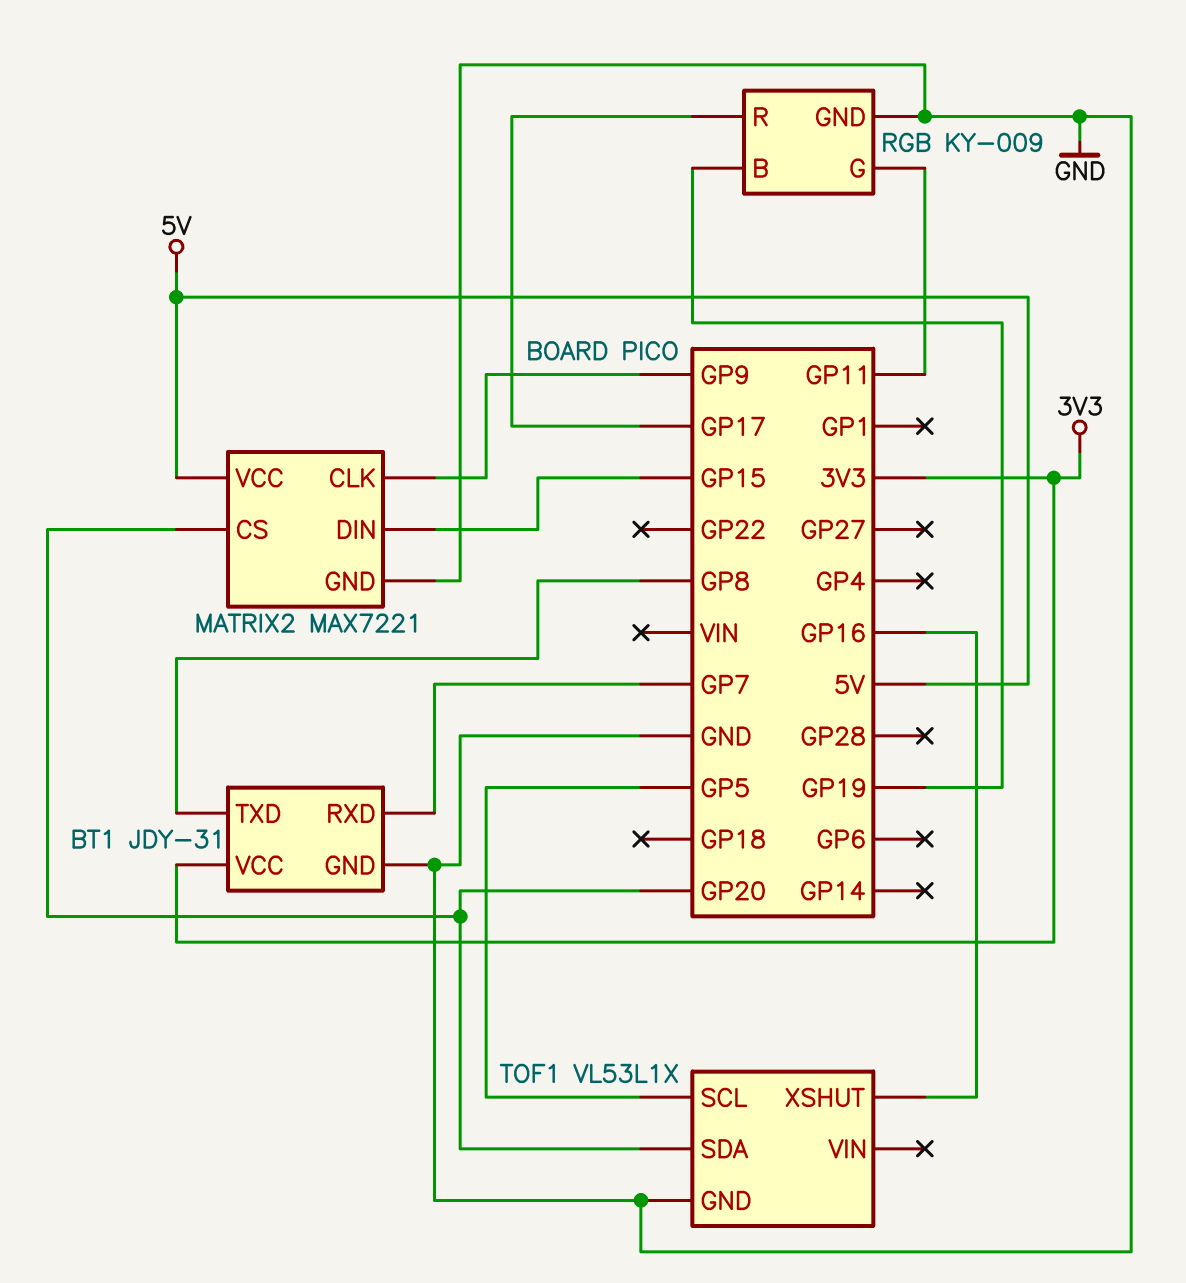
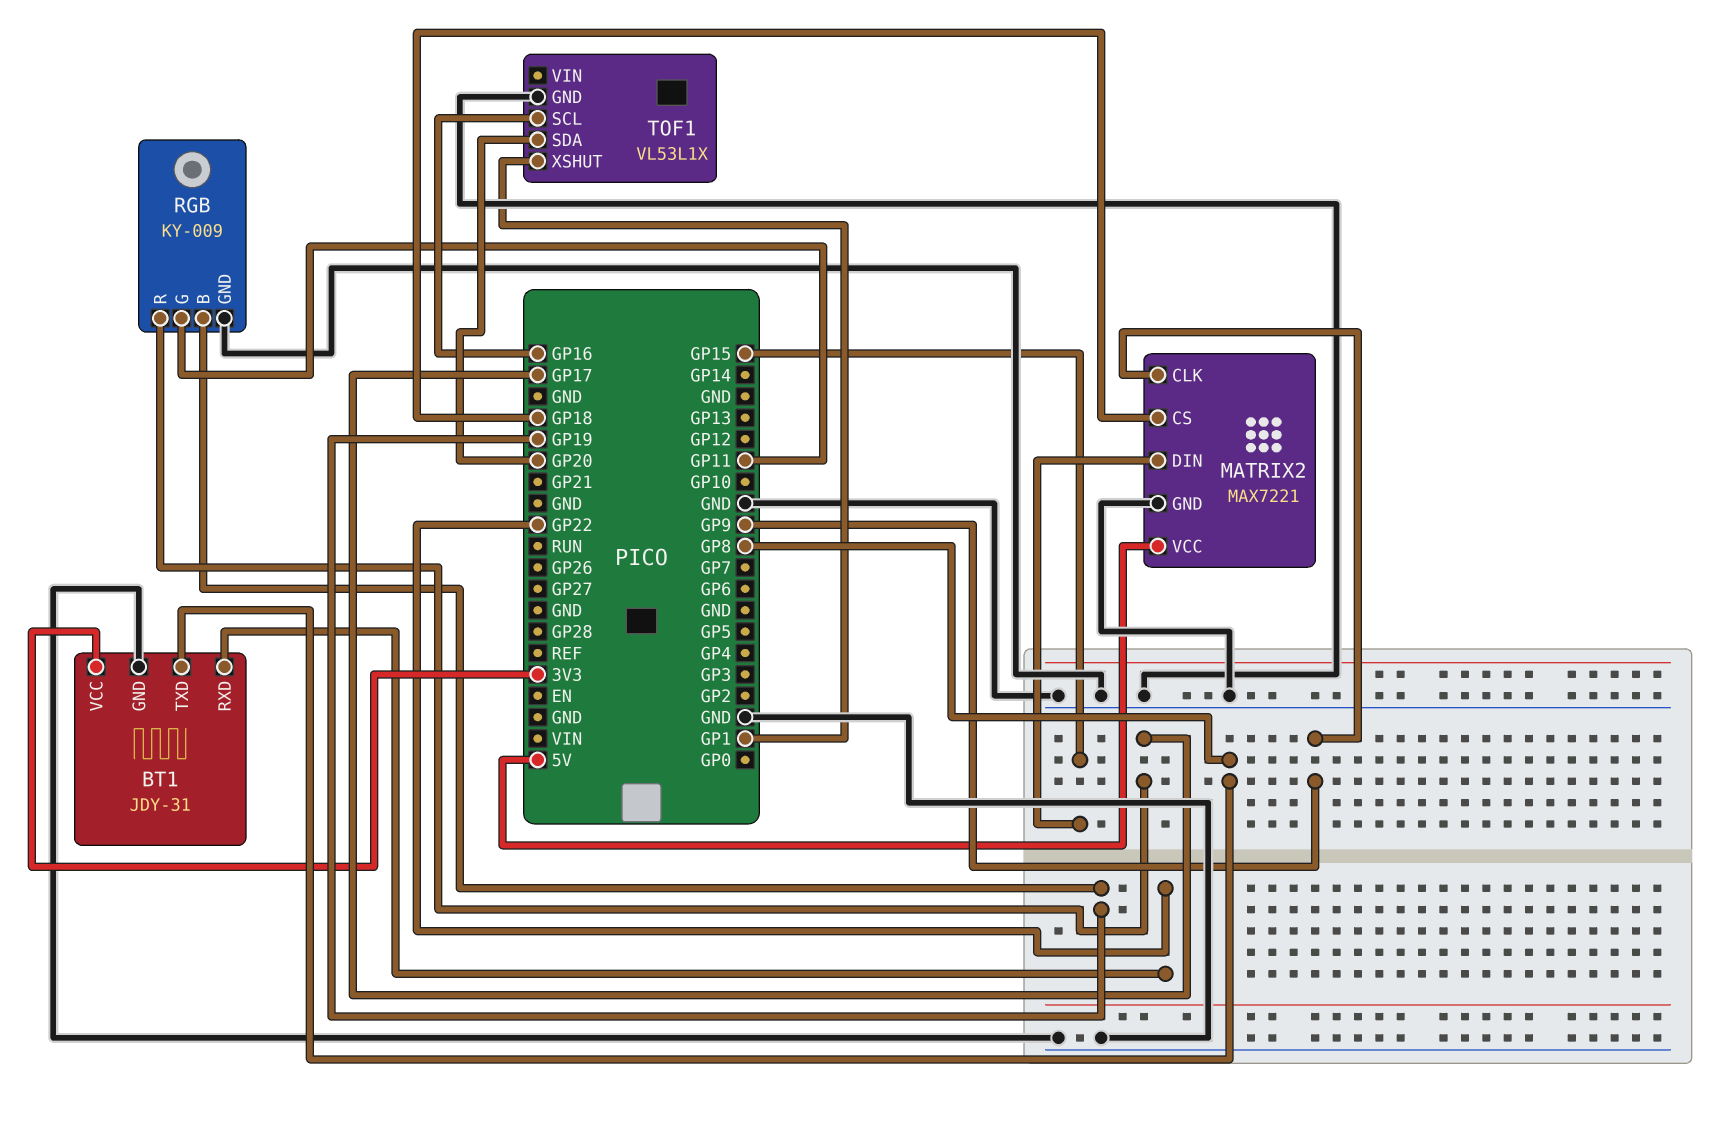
BT1 pin RXD: GP7 -> GP22
MATRIX2 pin CS: GP20 -> GP18
TOF1 pin SCL: GP5 -> GP16
TOF1 pin XSHUT: GP16 -> GP1

